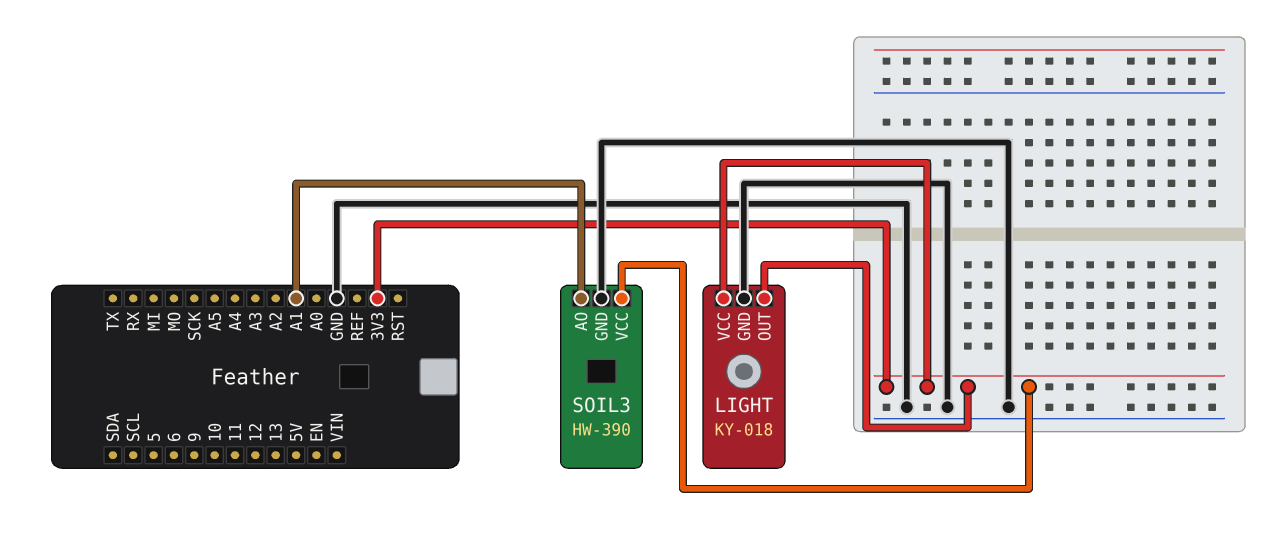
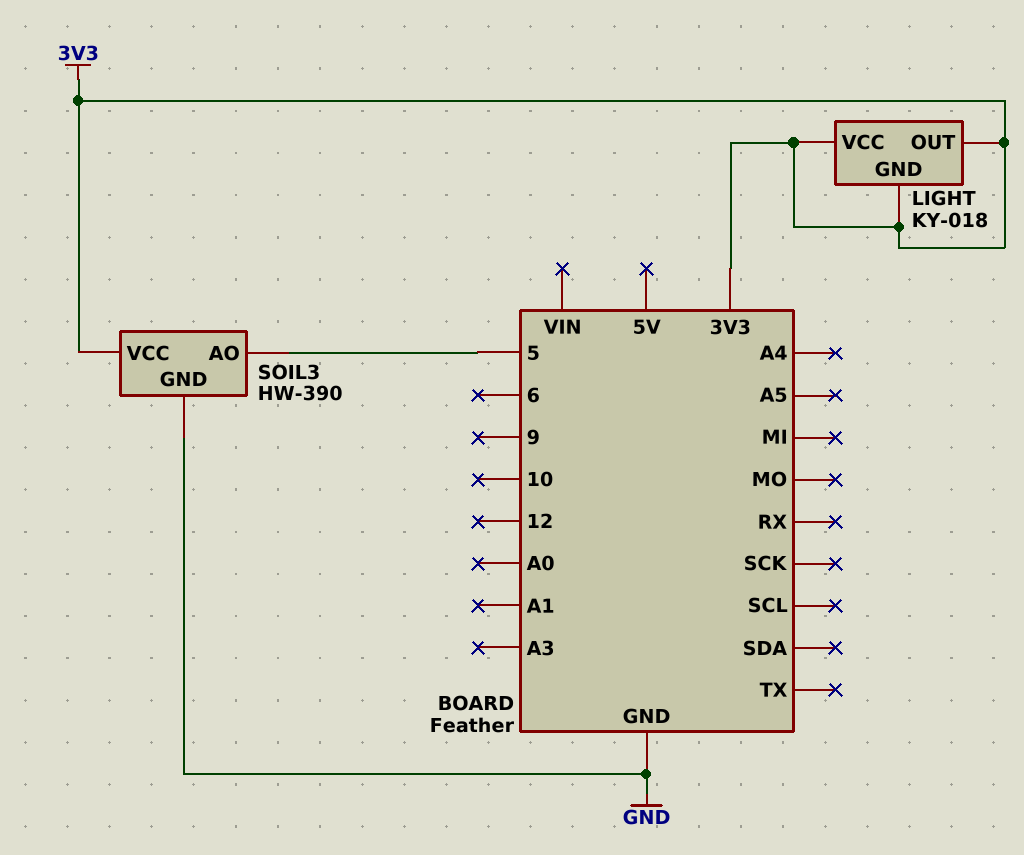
LIGHT pin GND: GND -> 3V3
SOIL3 pin AO: A1 -> 5

